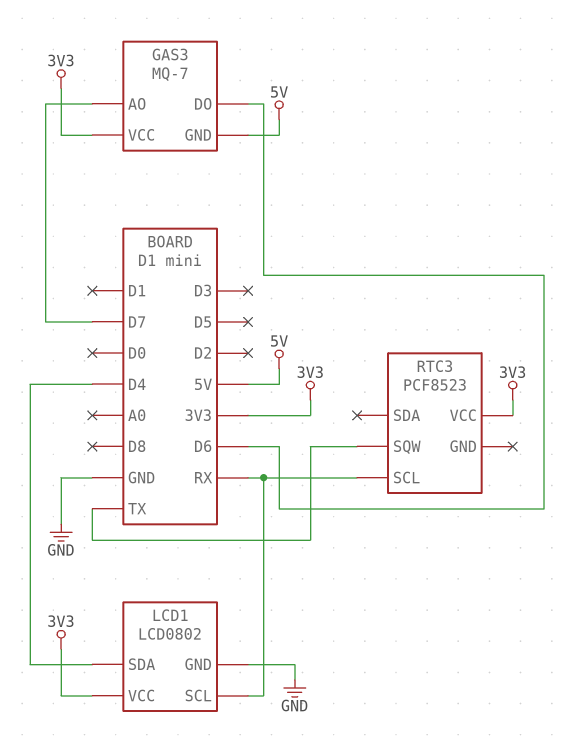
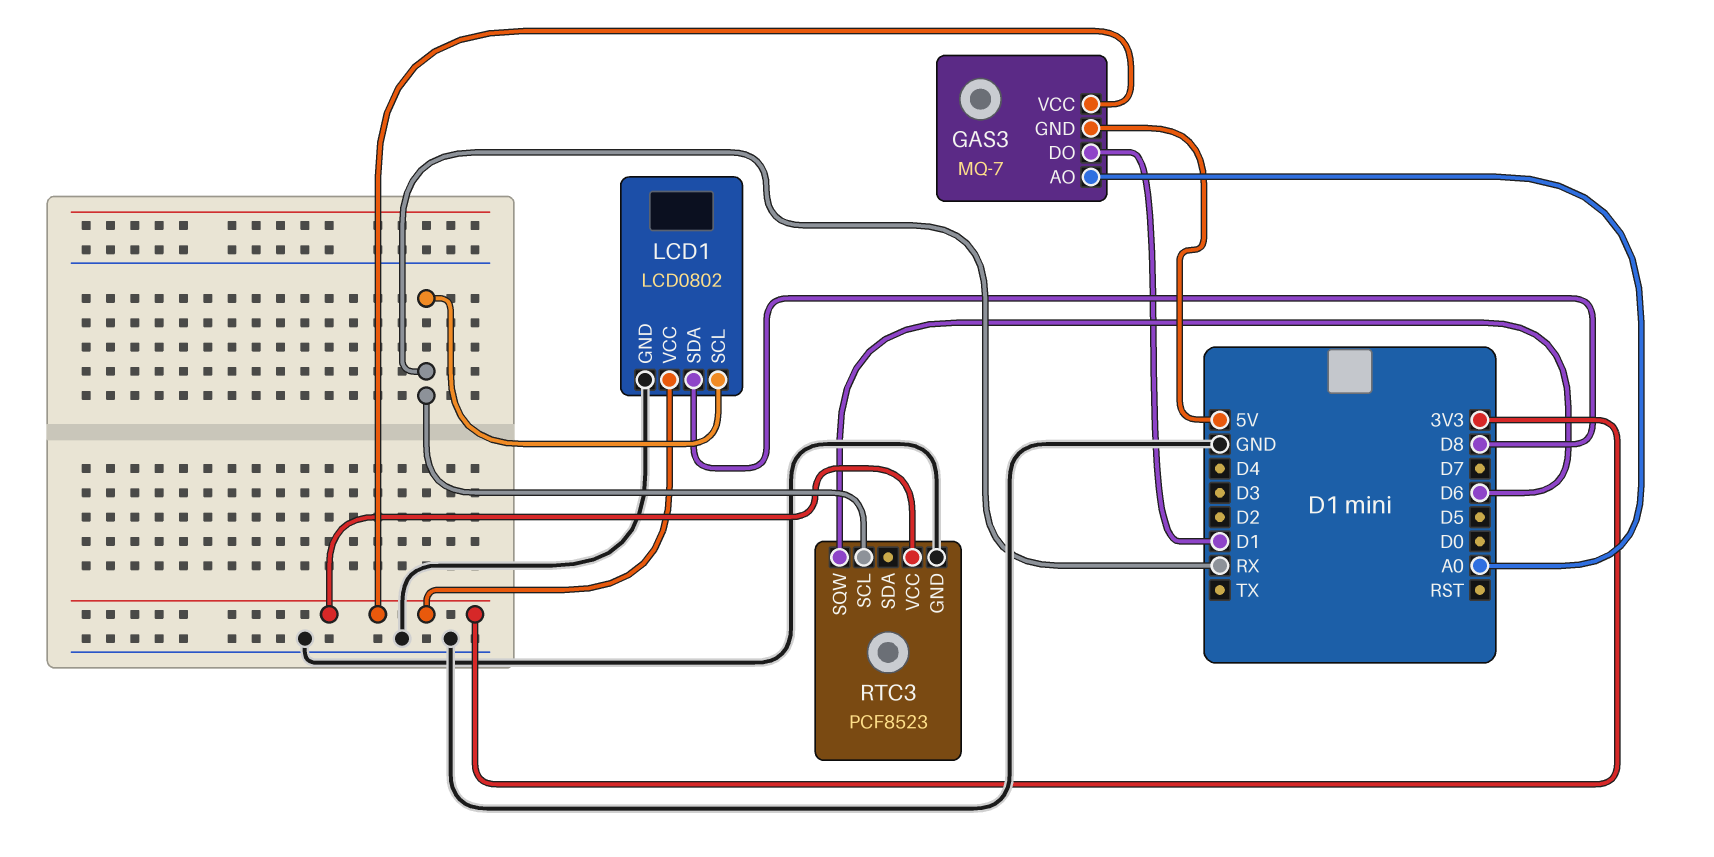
GAS3 pin AO: D7 -> A0
GAS3 pin DO: D6 -> D1
LCD1 pin SDA: D4 -> D8
RTC3 pin GND: none -> GND
RTC3 pin SQW: TX -> D6

